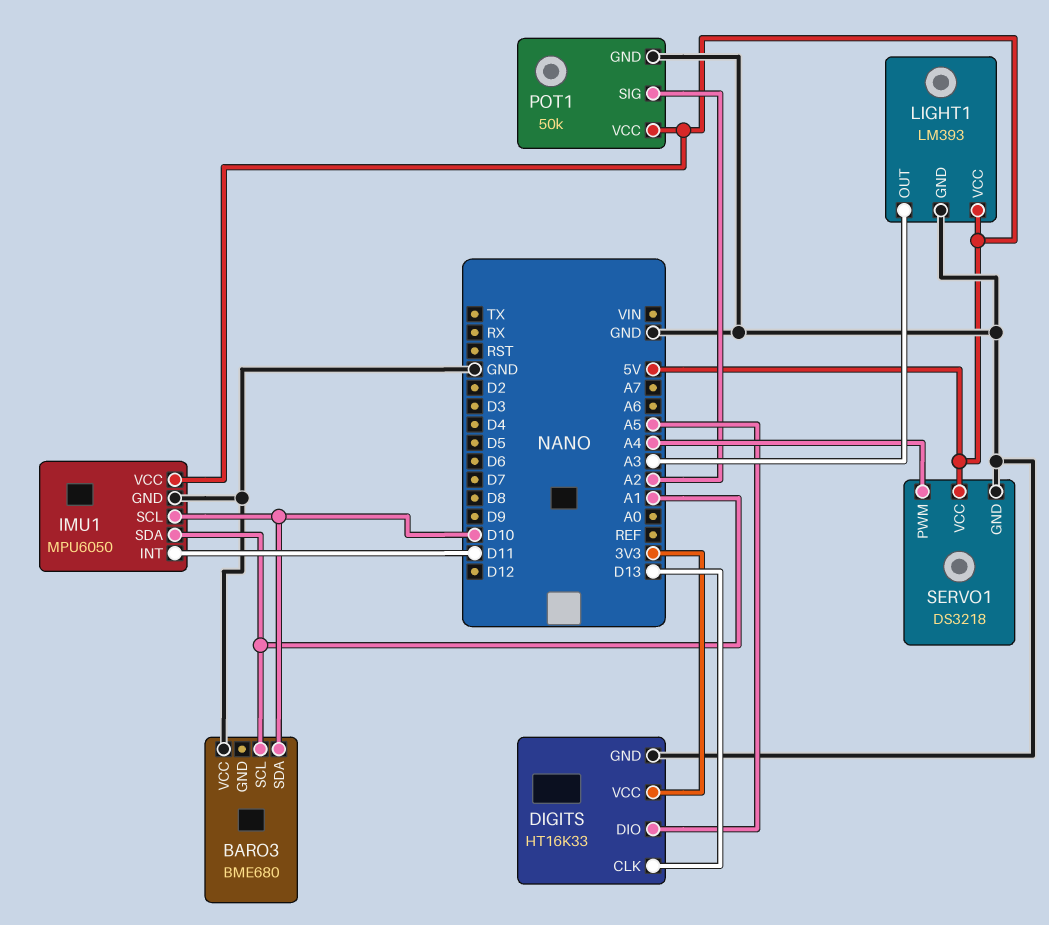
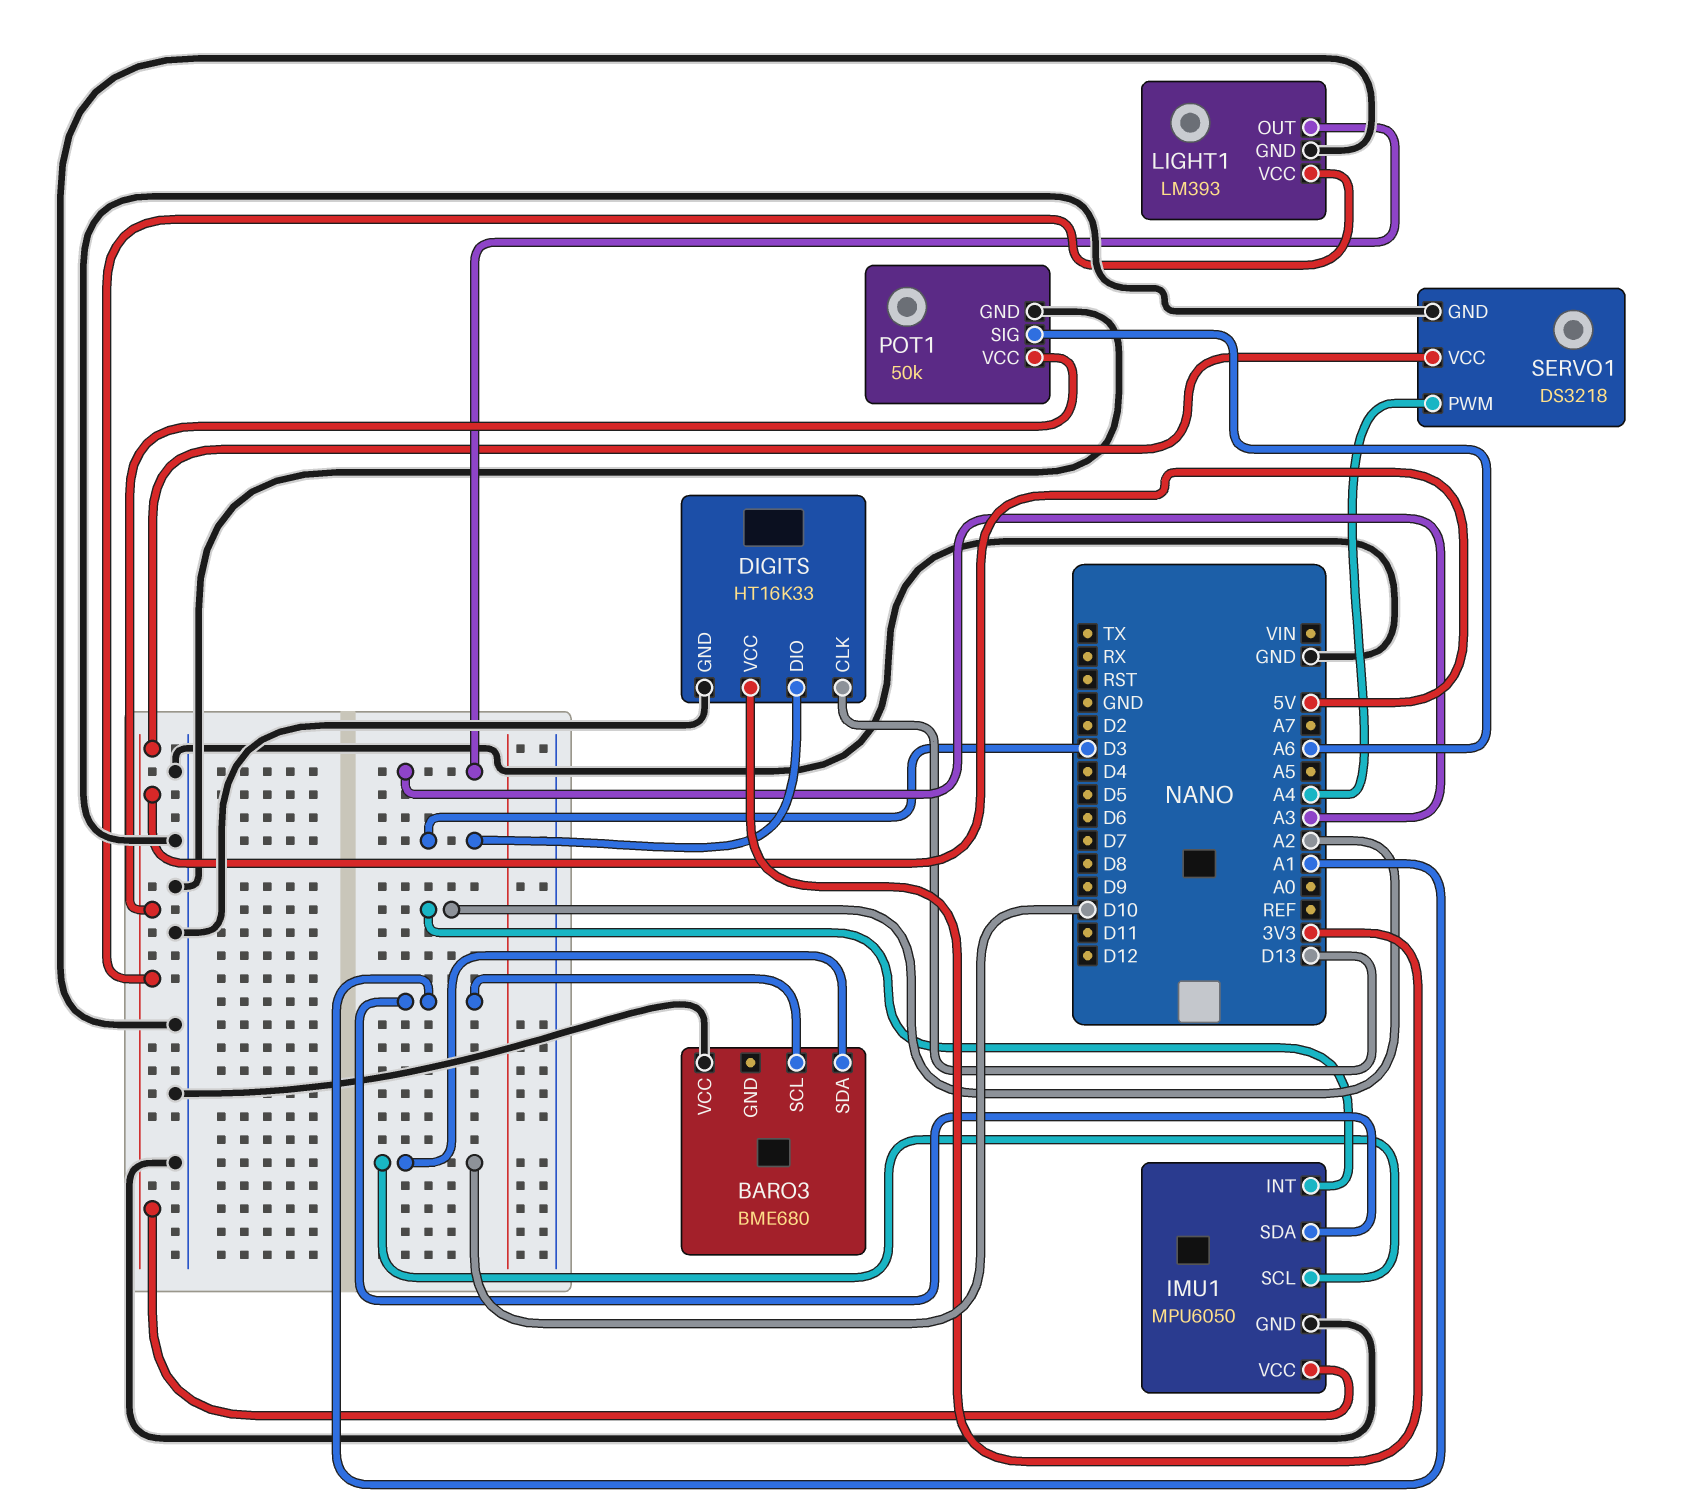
DIGITS pin DIO: A5 -> D3
IMU1 pin INT: D11 -> A2
POT1 pin SIG: A2 -> A6

